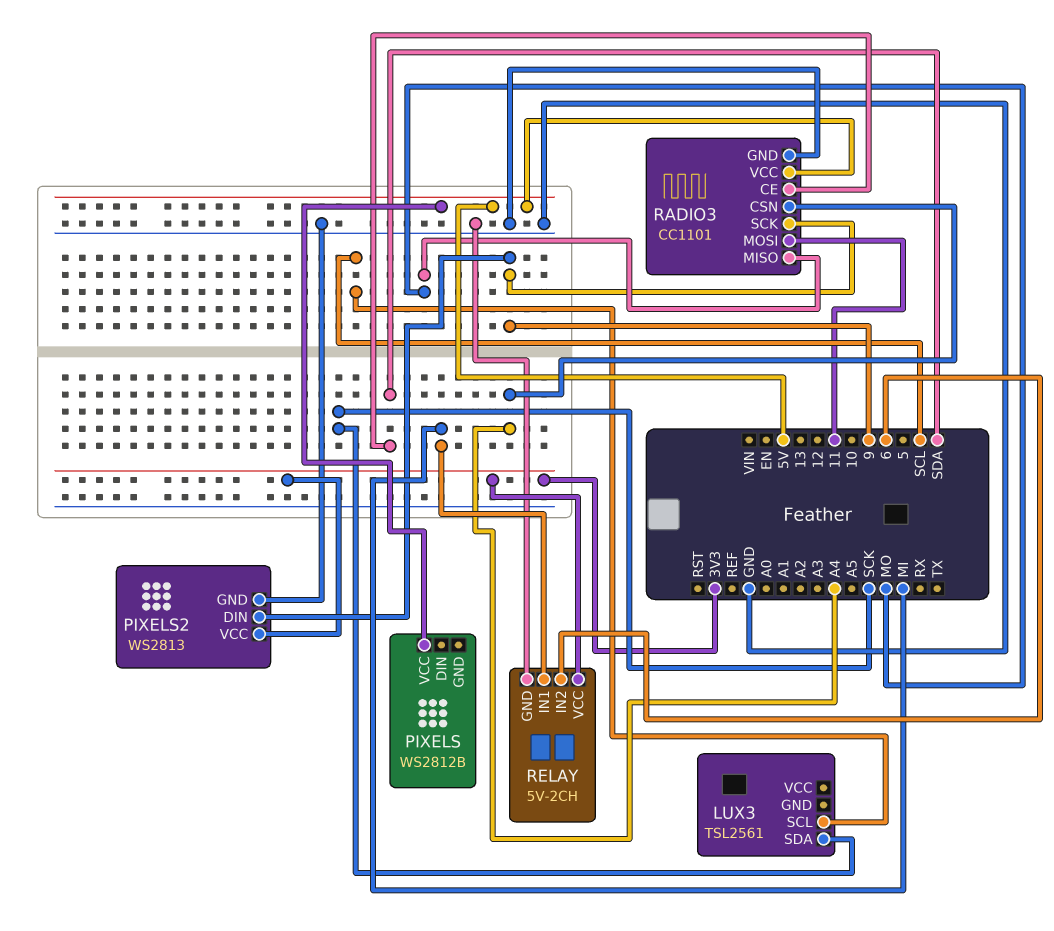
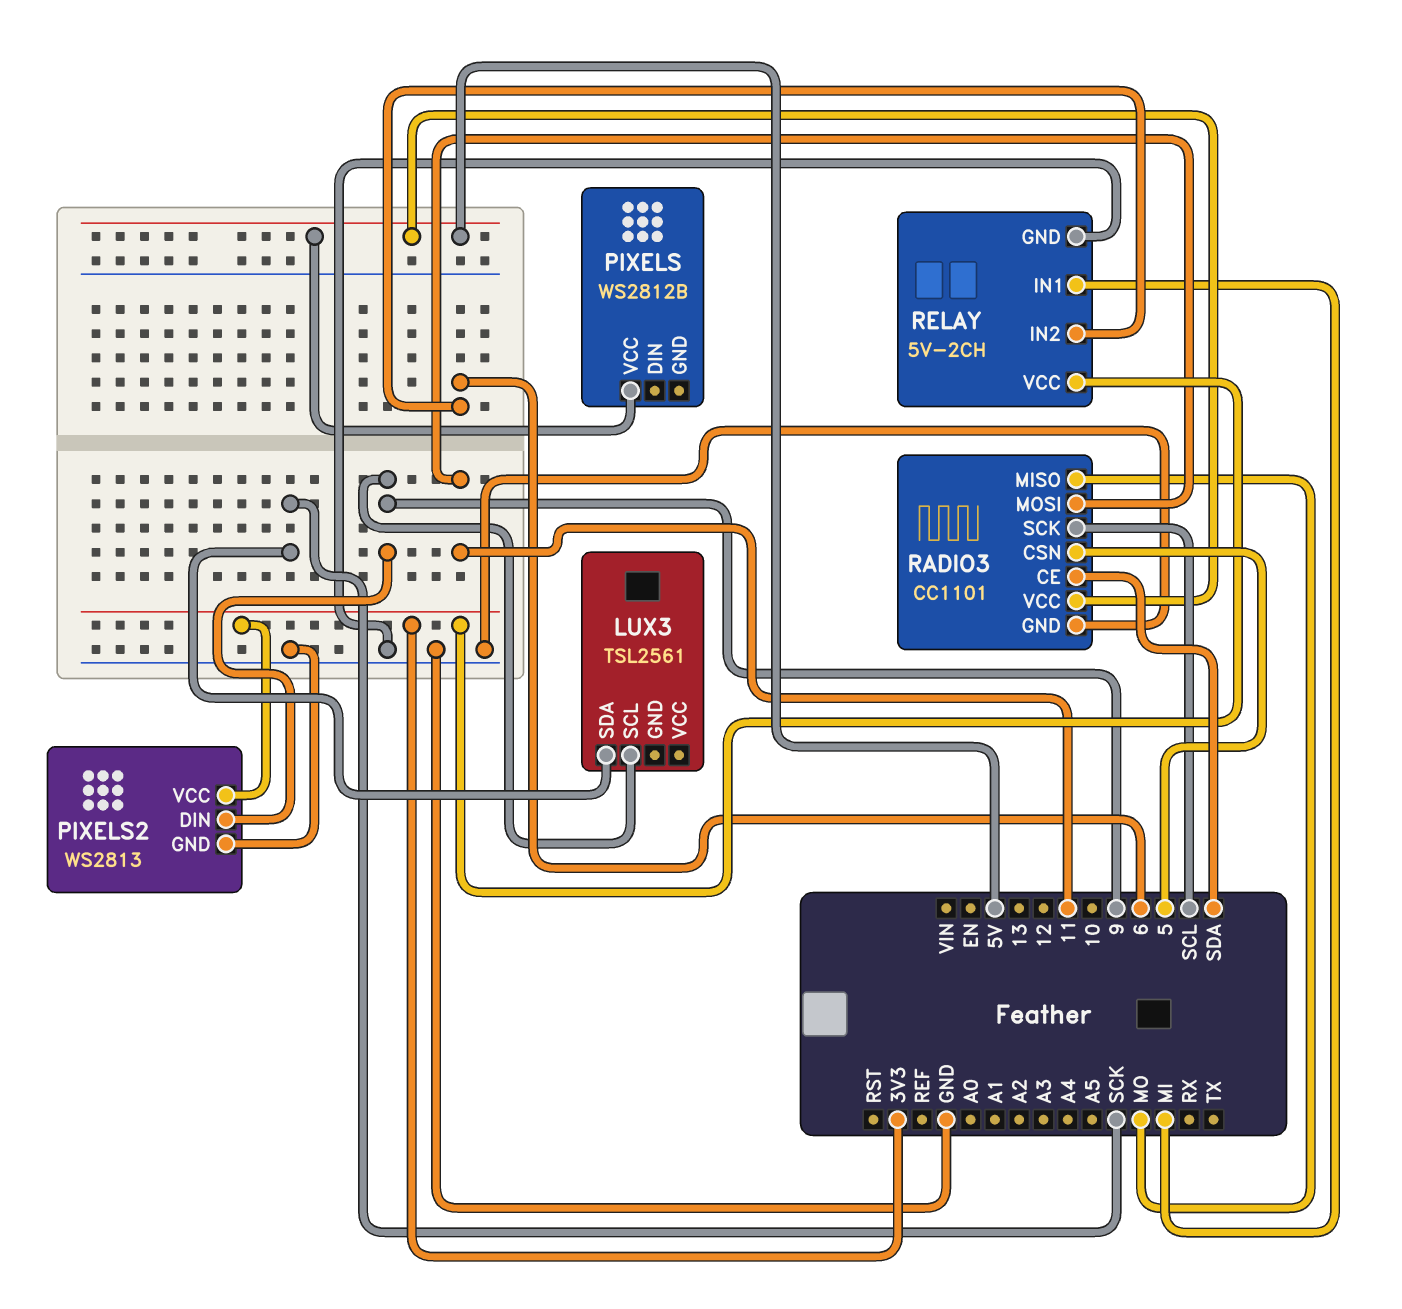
LUX3 pin SCL: SCL -> 9
RADIO3 pin CSN: A4 -> 5
RADIO3 pin SCK: 9 -> SCL

